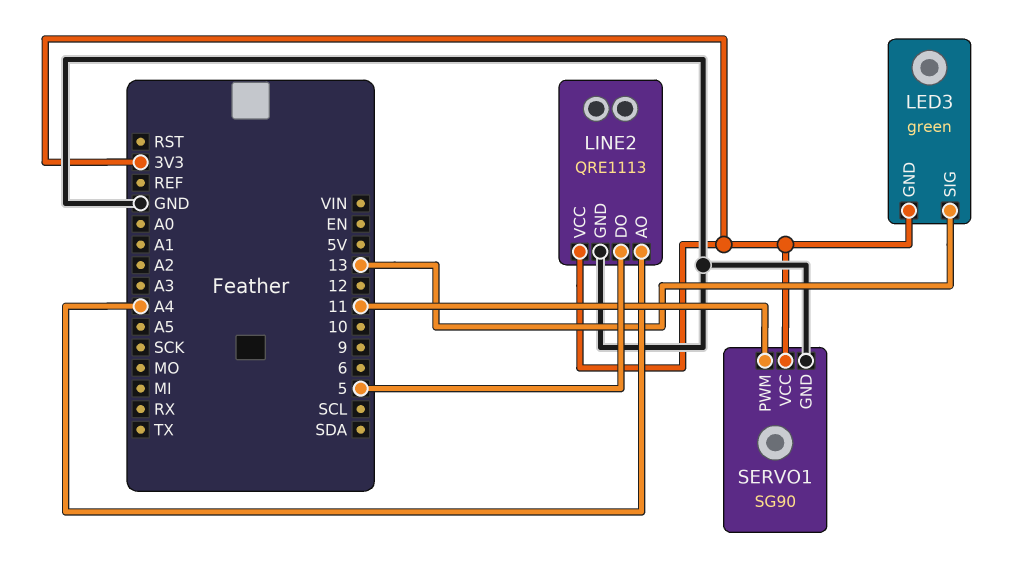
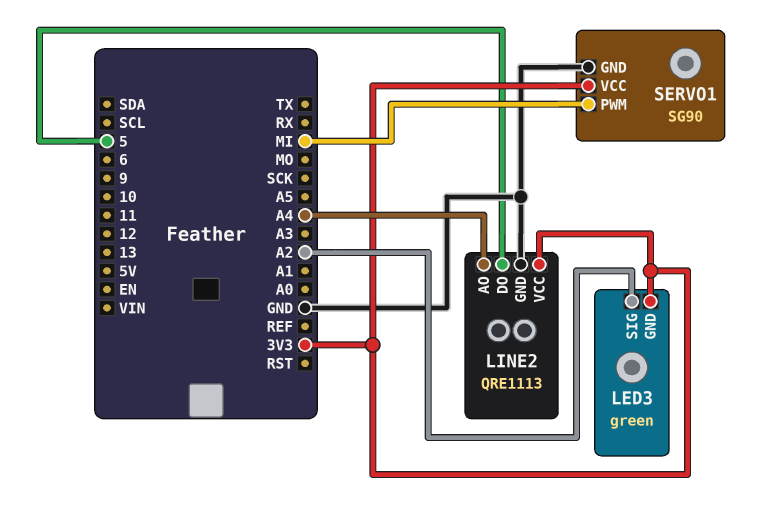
LED3 pin SIG: 13 -> A2
SERVO1 pin PWM: 11 -> MI

